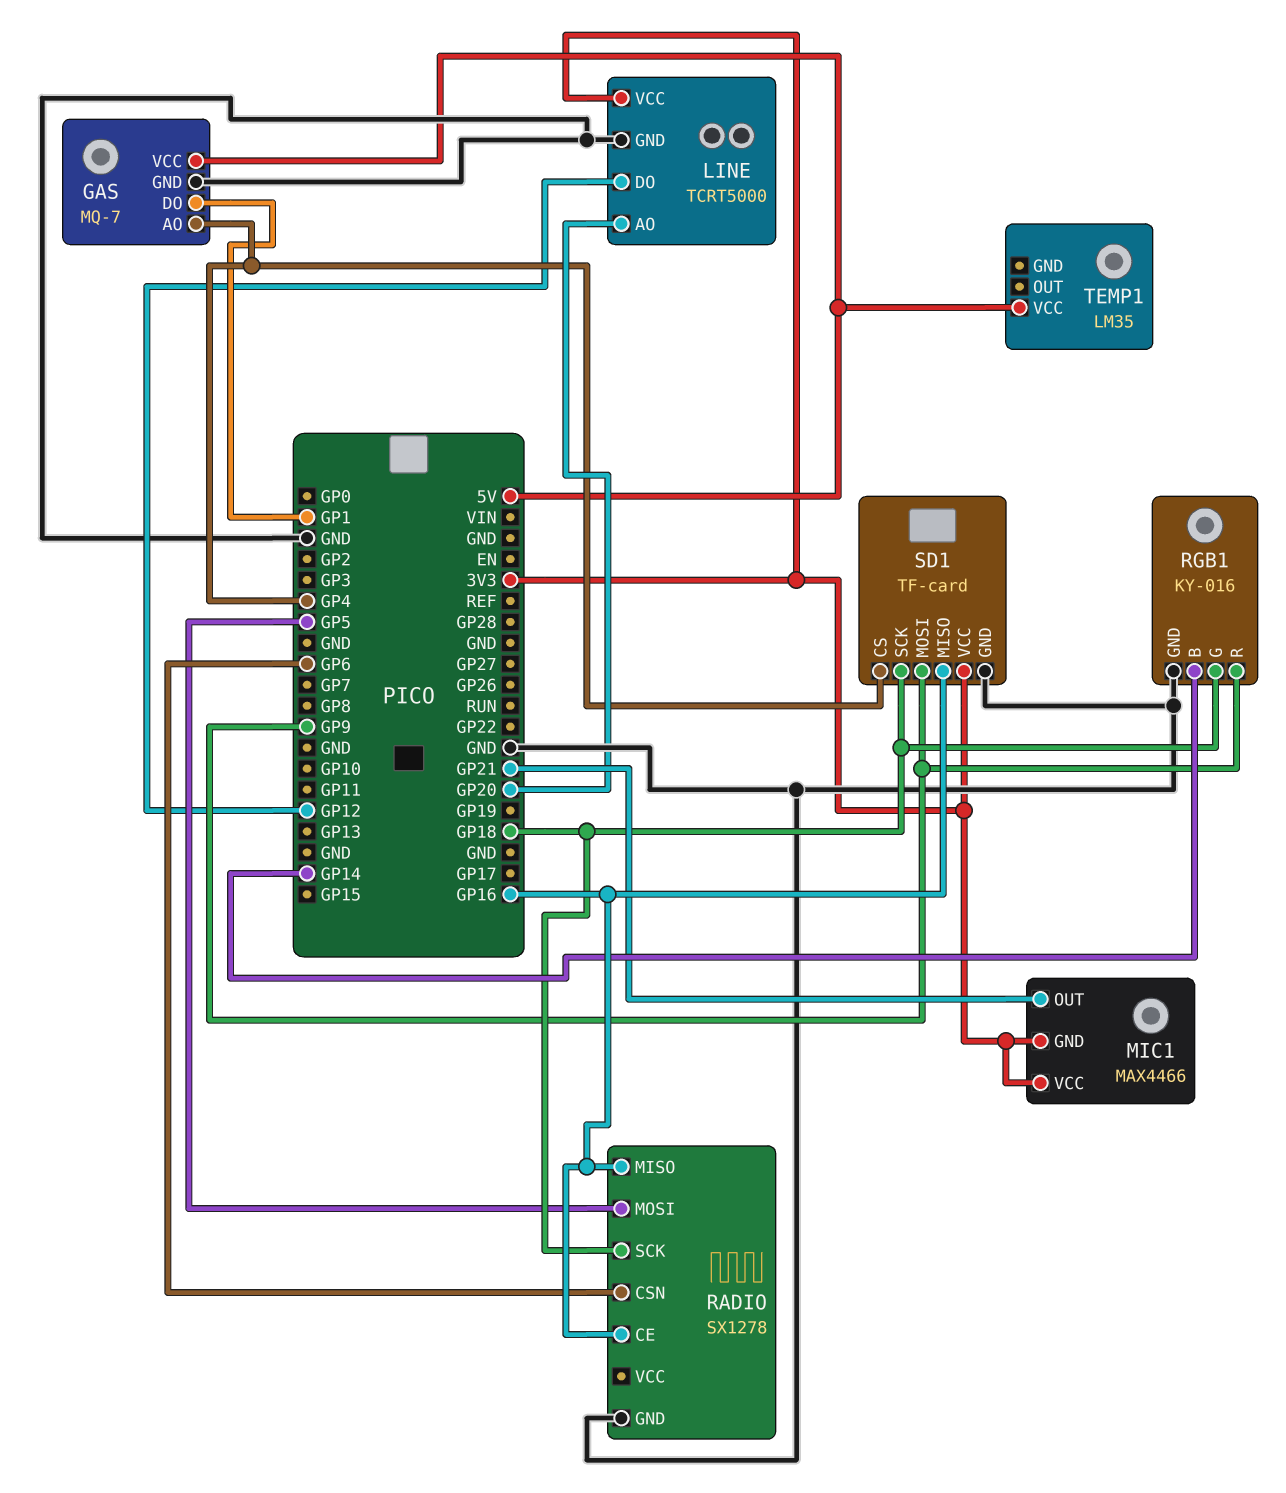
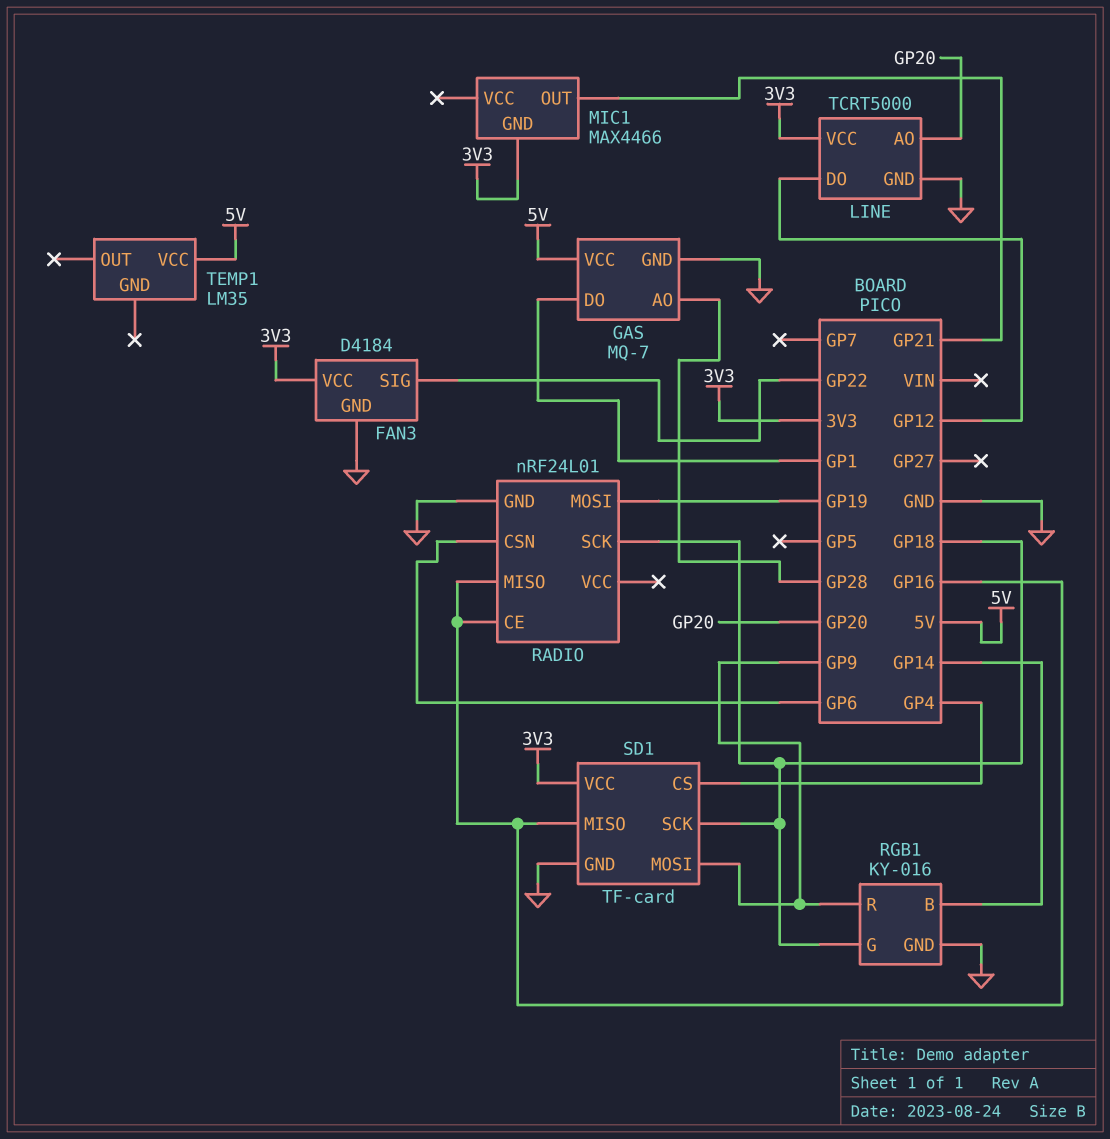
FAN3: none -> D4184
FAN3 pin GND: none -> GND
FAN3 pin SIG: none -> GP22
FAN3 pin VCC: none -> 3V3
GAS pin AO: GP4 -> GP28
MIC1 pin VCC: 3V3 -> none
RADIO: SX1278 -> nRF24L01
RADIO pin MOSI: GP5 -> GP19

